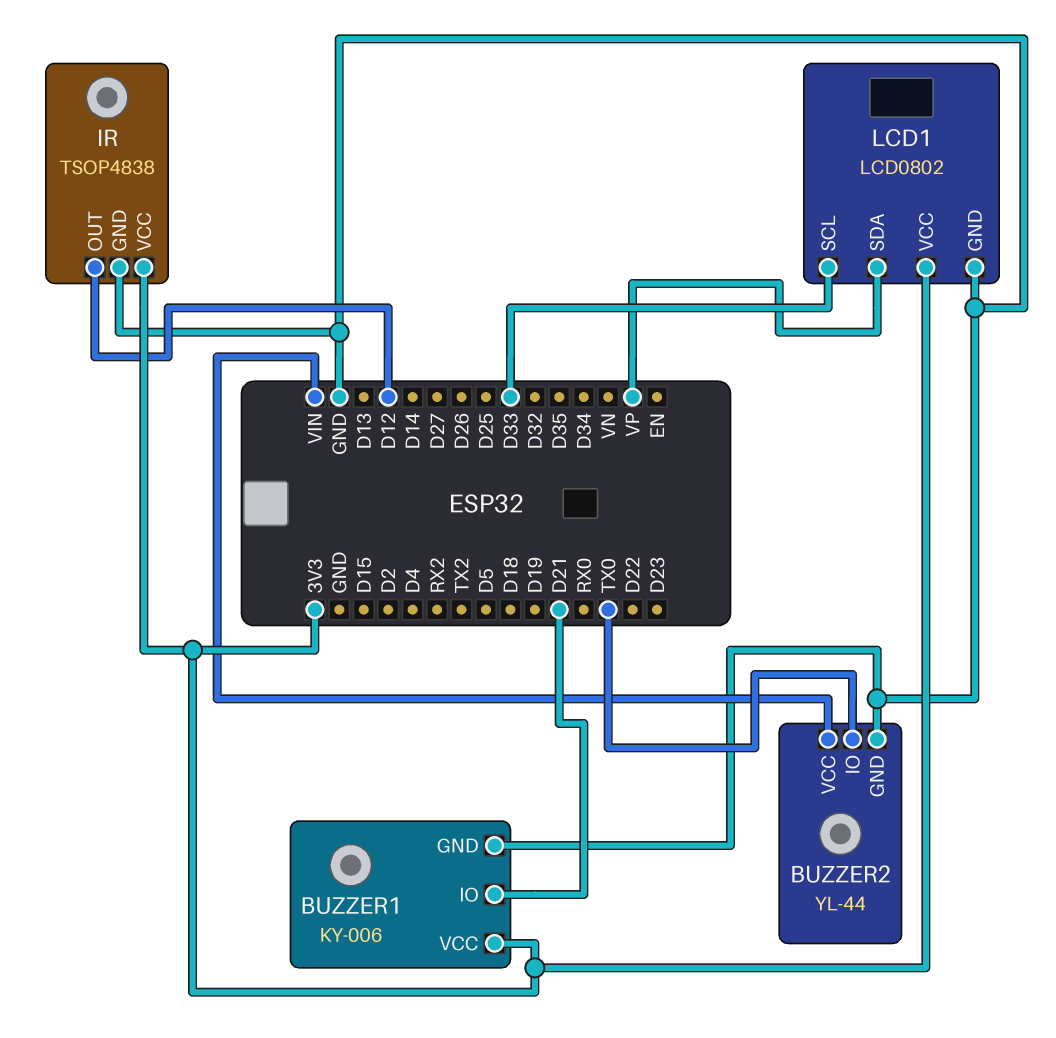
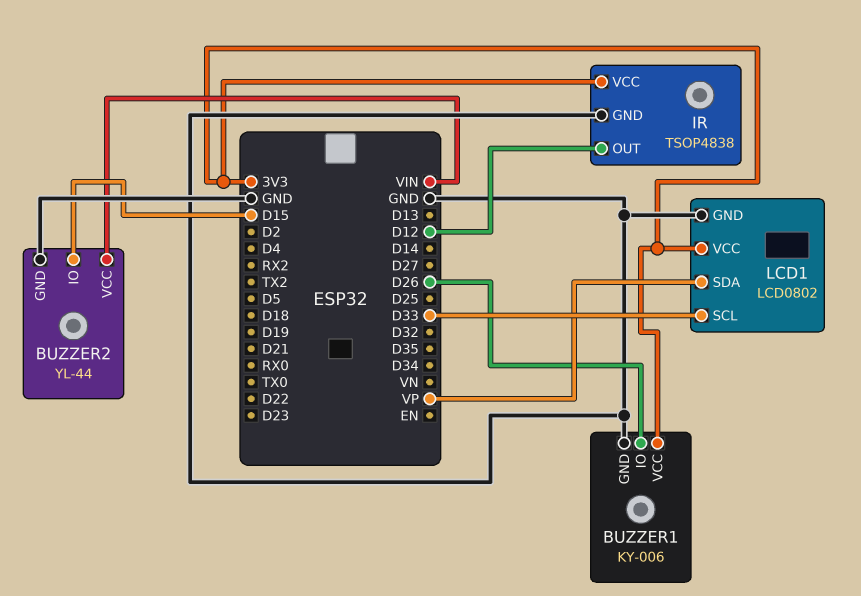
BUZZER1 pin IO: D21 -> D26
BUZZER2 pin IO: TX0 -> D15

